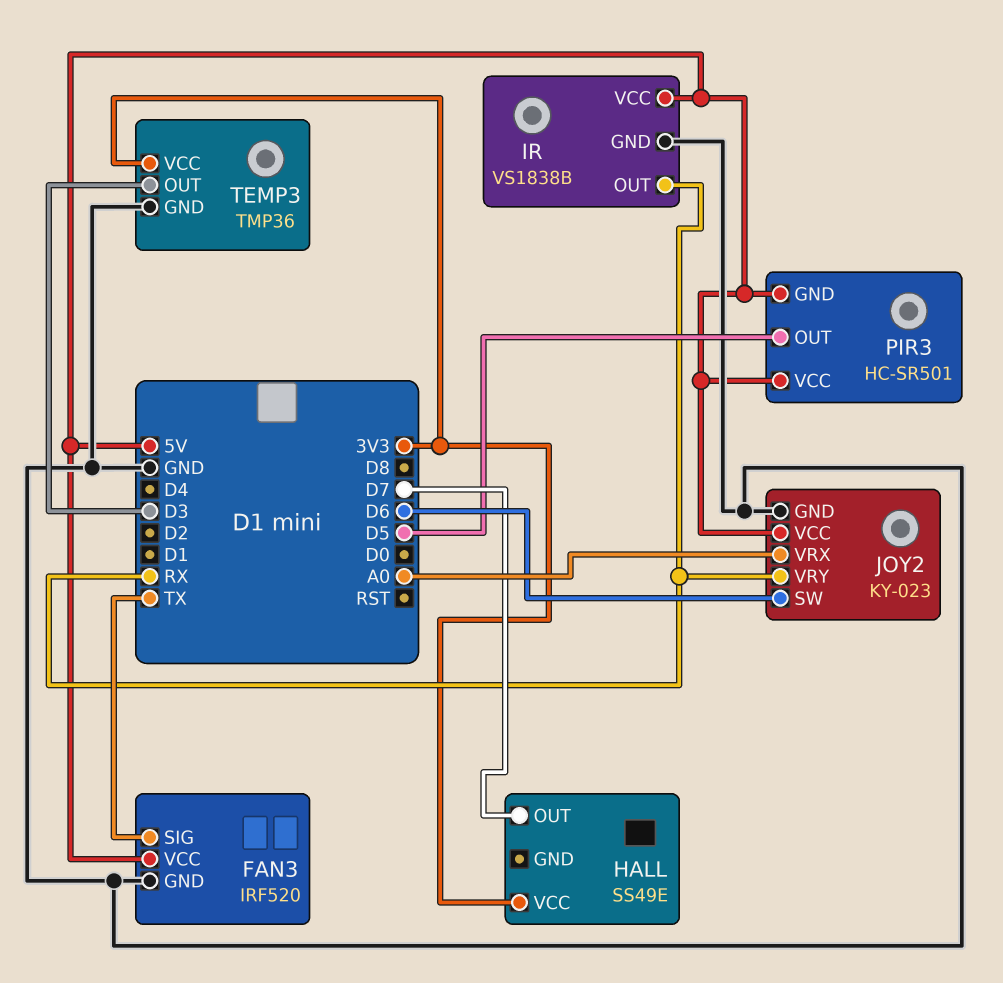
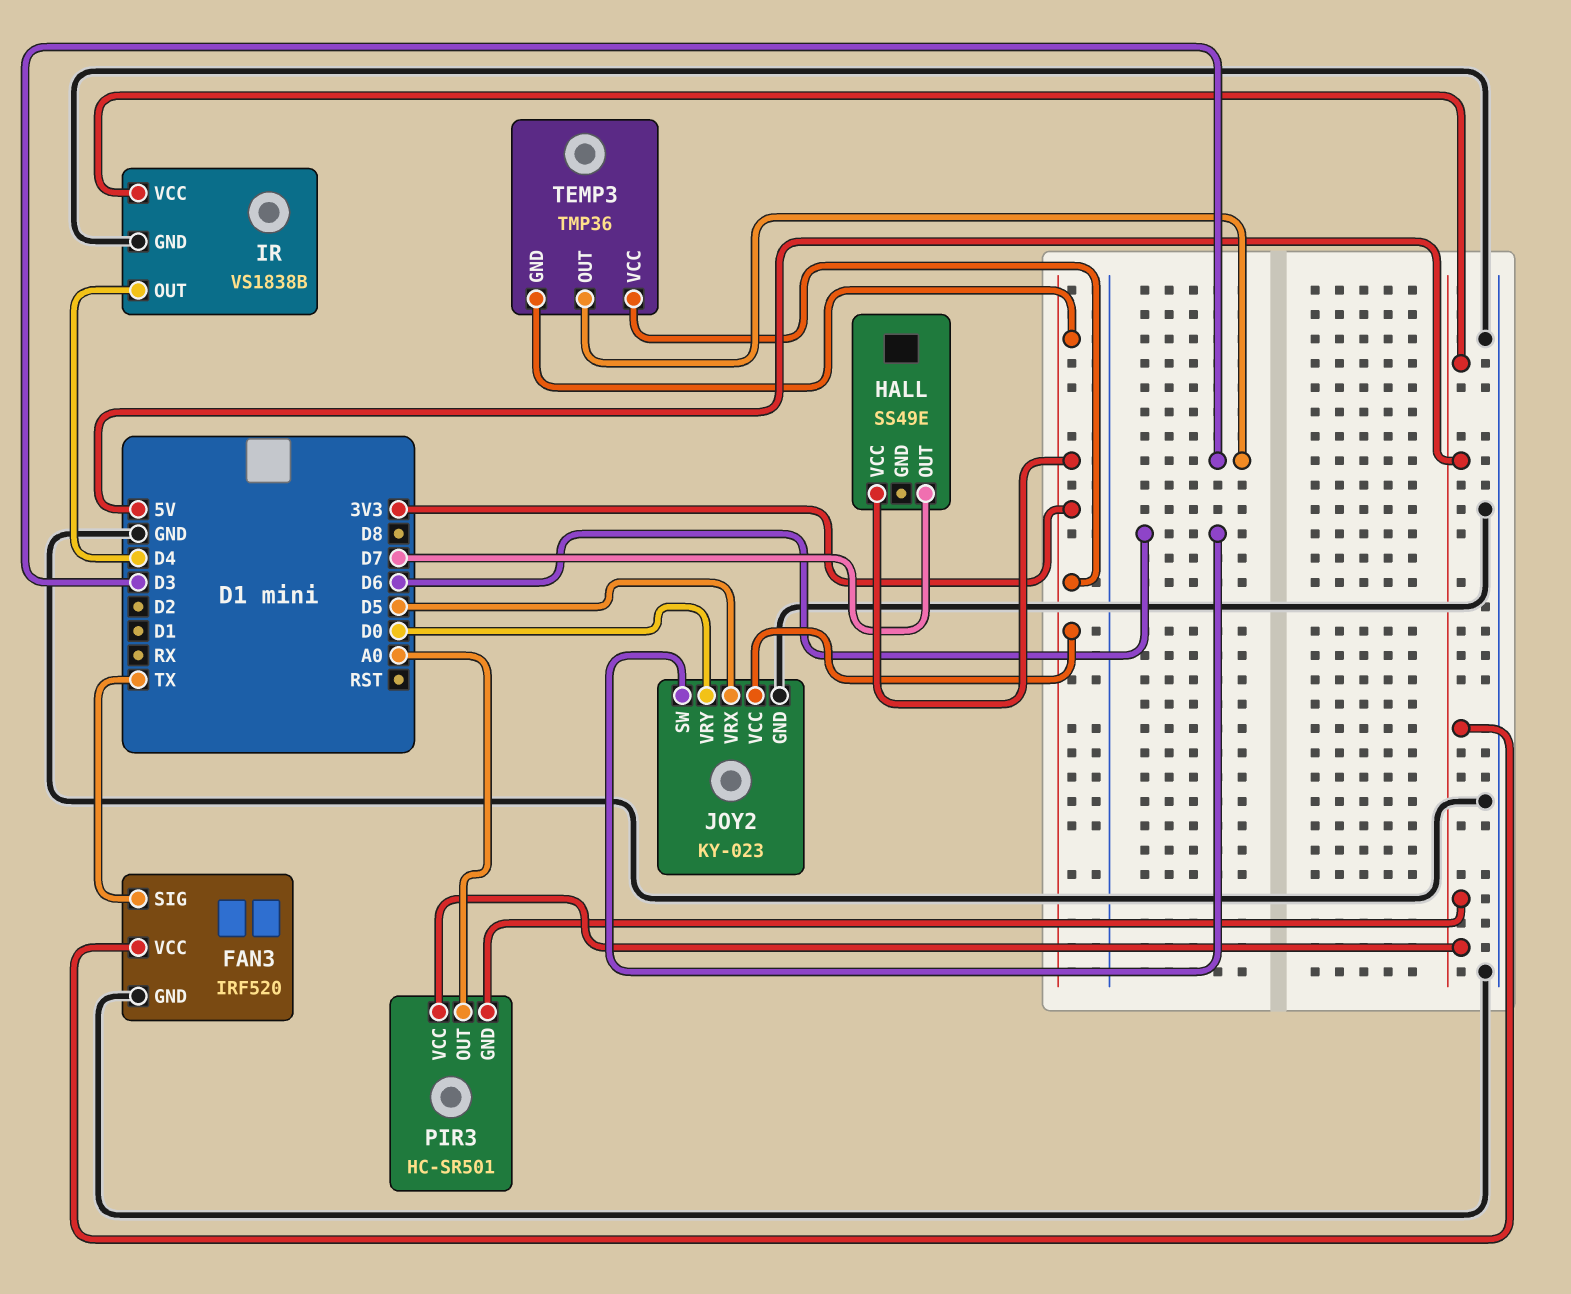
IR pin OUT: RX -> D4
JOY2 pin VCC: 5V -> 3V3
JOY2 pin VRX: A0 -> D5
JOY2 pin VRY: RX -> D0
PIR3 pin OUT: D5 -> A0
TEMP3 pin GND: GND -> 3V3

